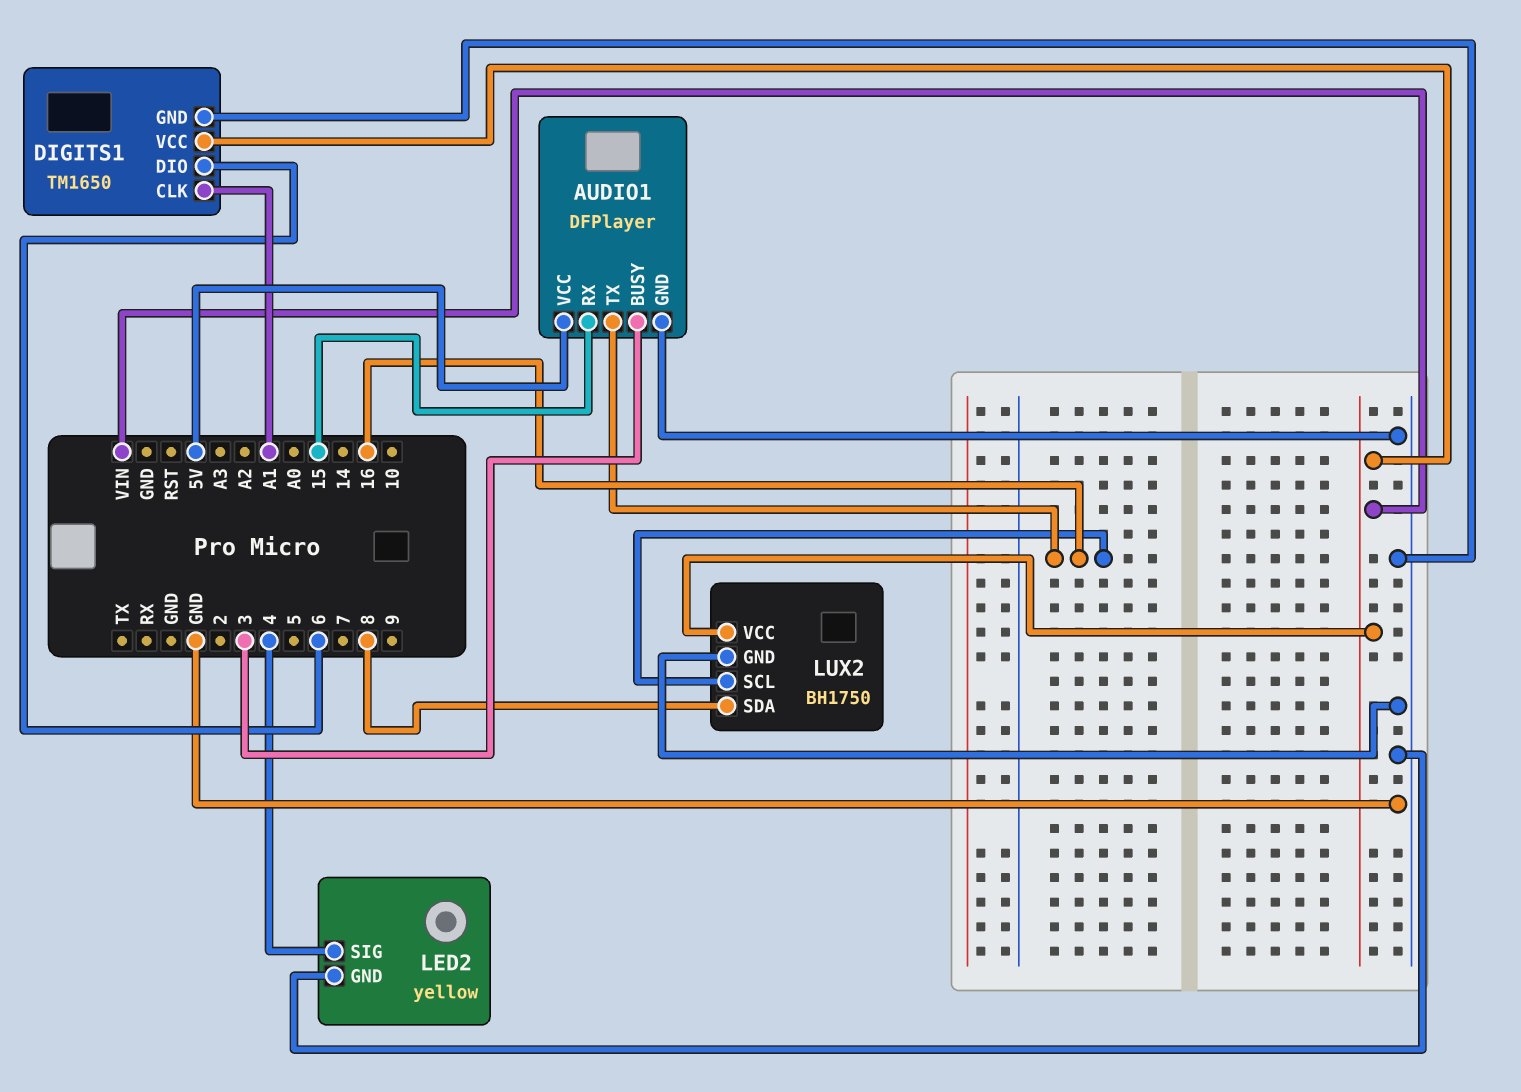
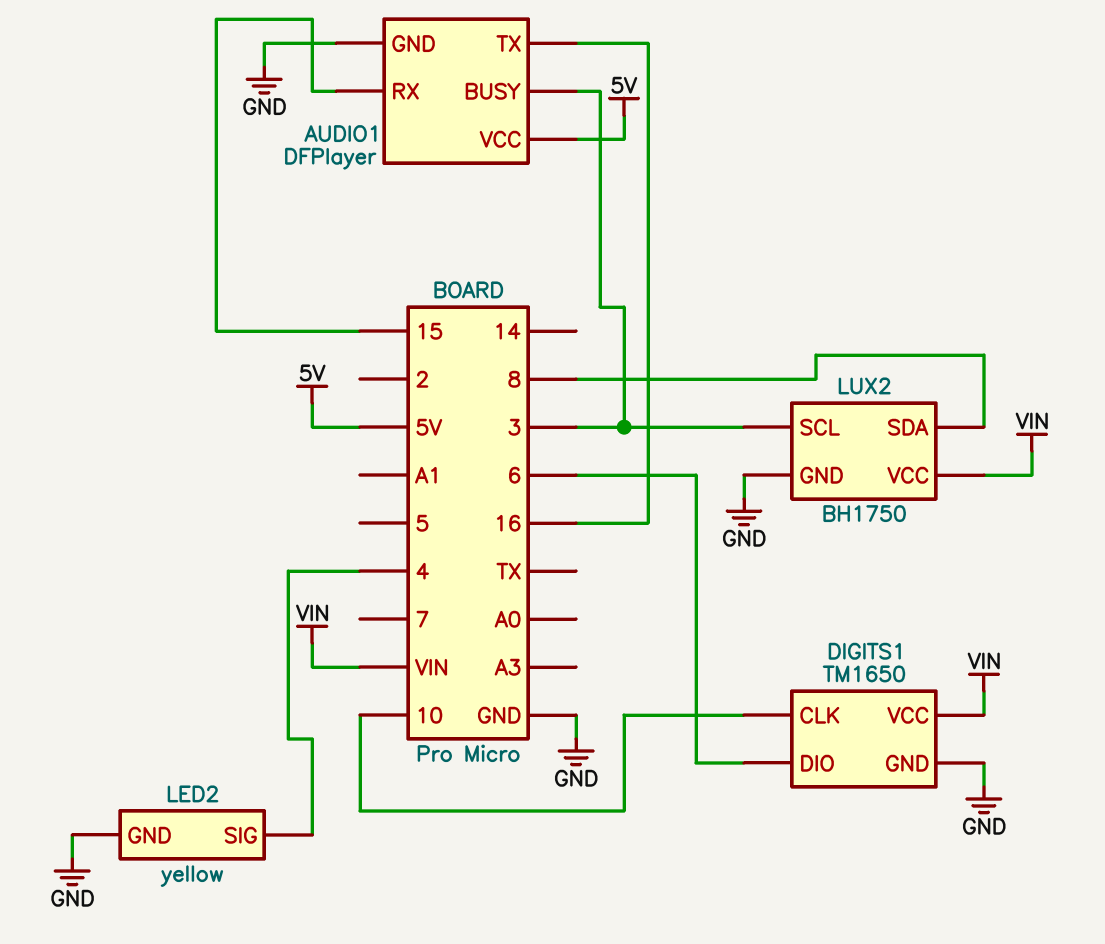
DIGITS1 pin CLK: A1 -> 10
LUX2 pin SCL: 16 -> 3

